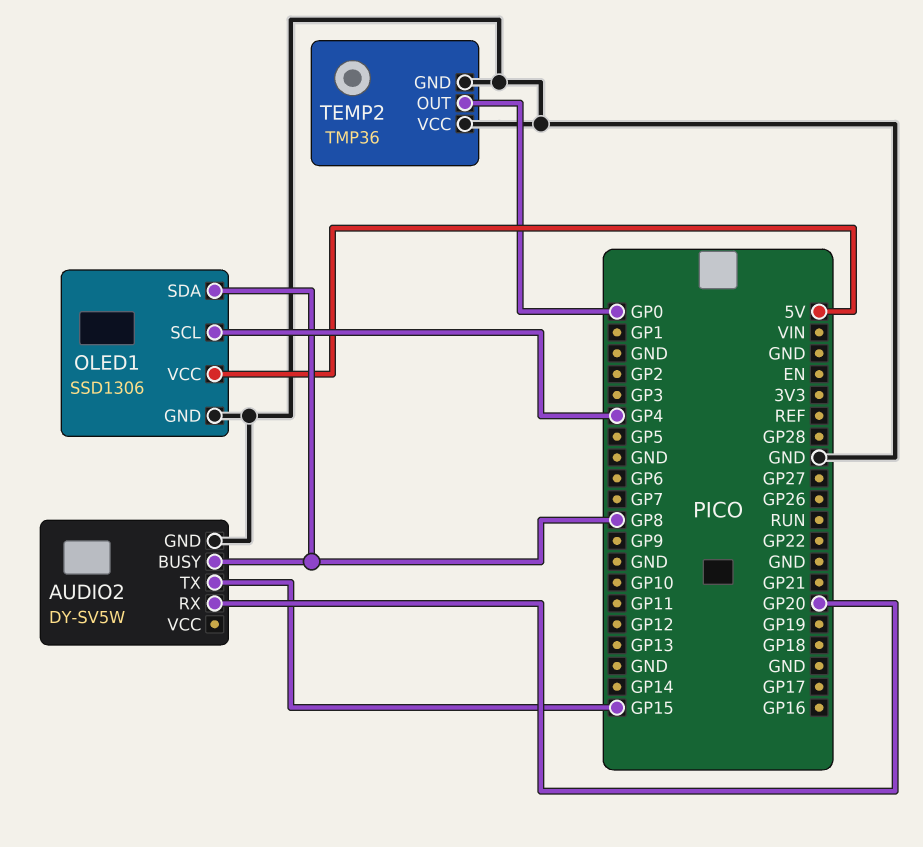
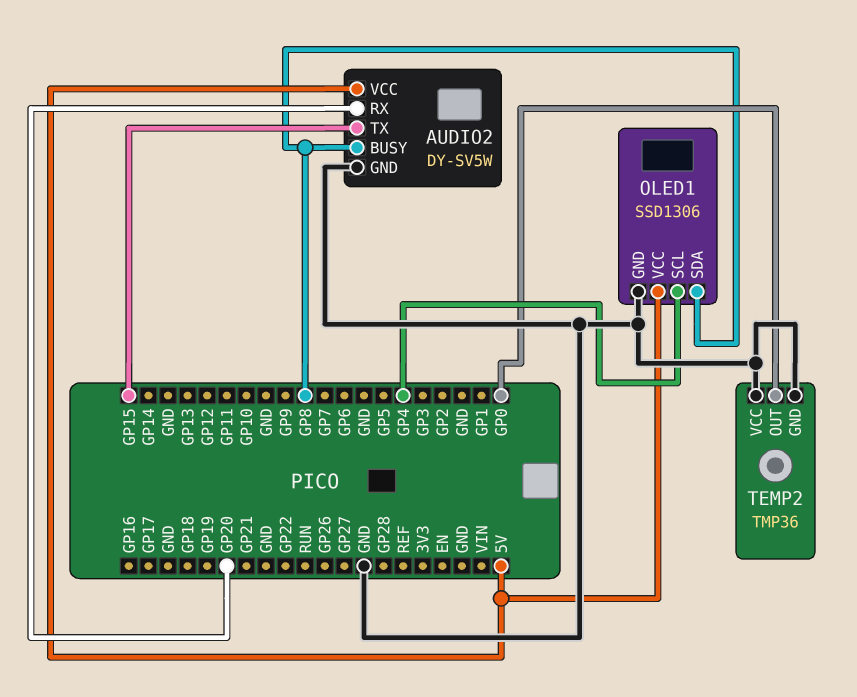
AUDIO2 pin VCC: none -> 5V

